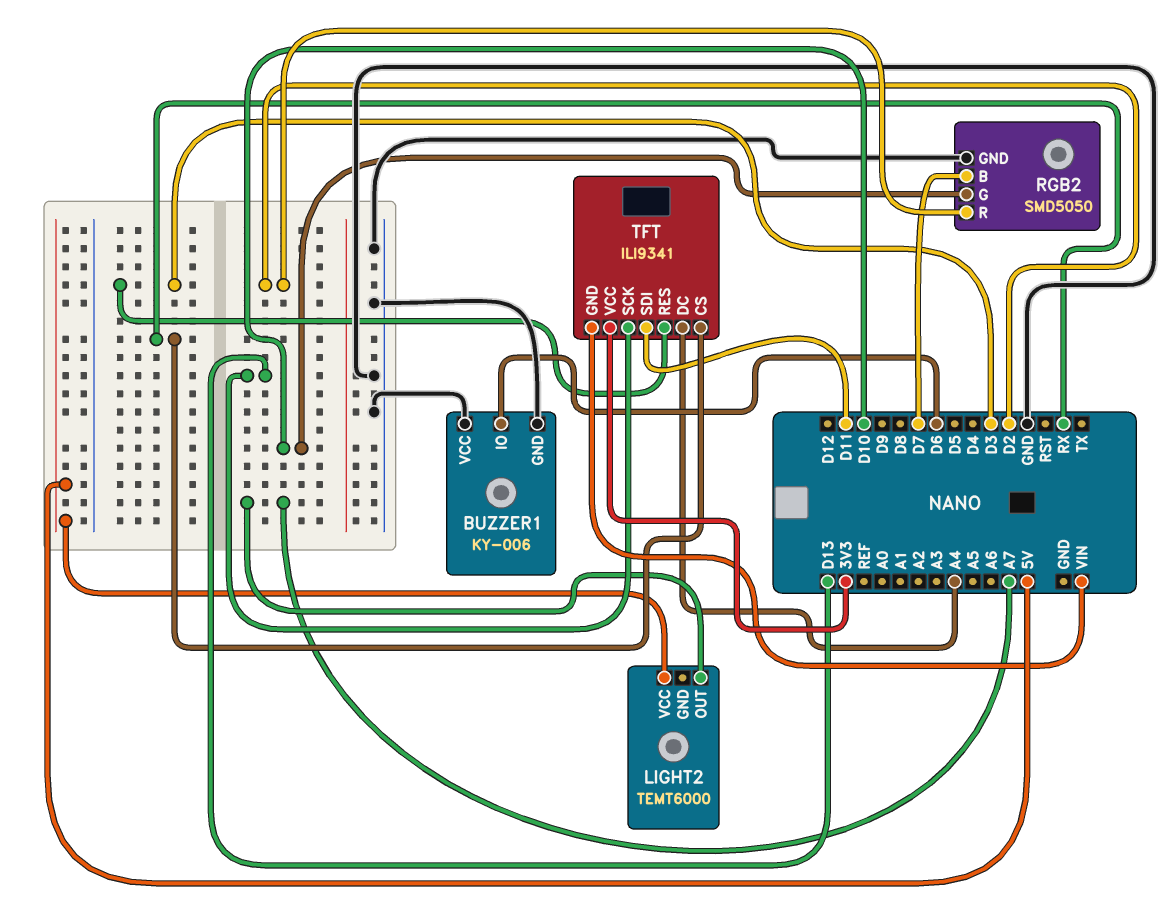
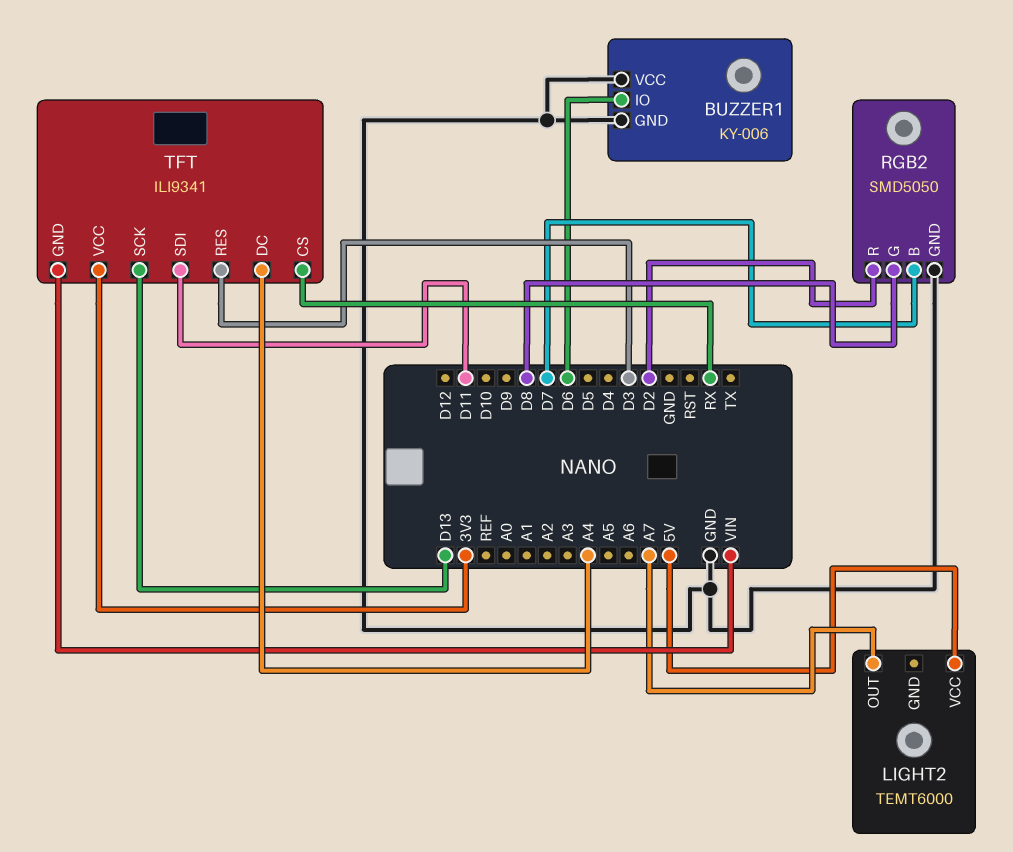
RGB2 pin G: D10 -> D8

